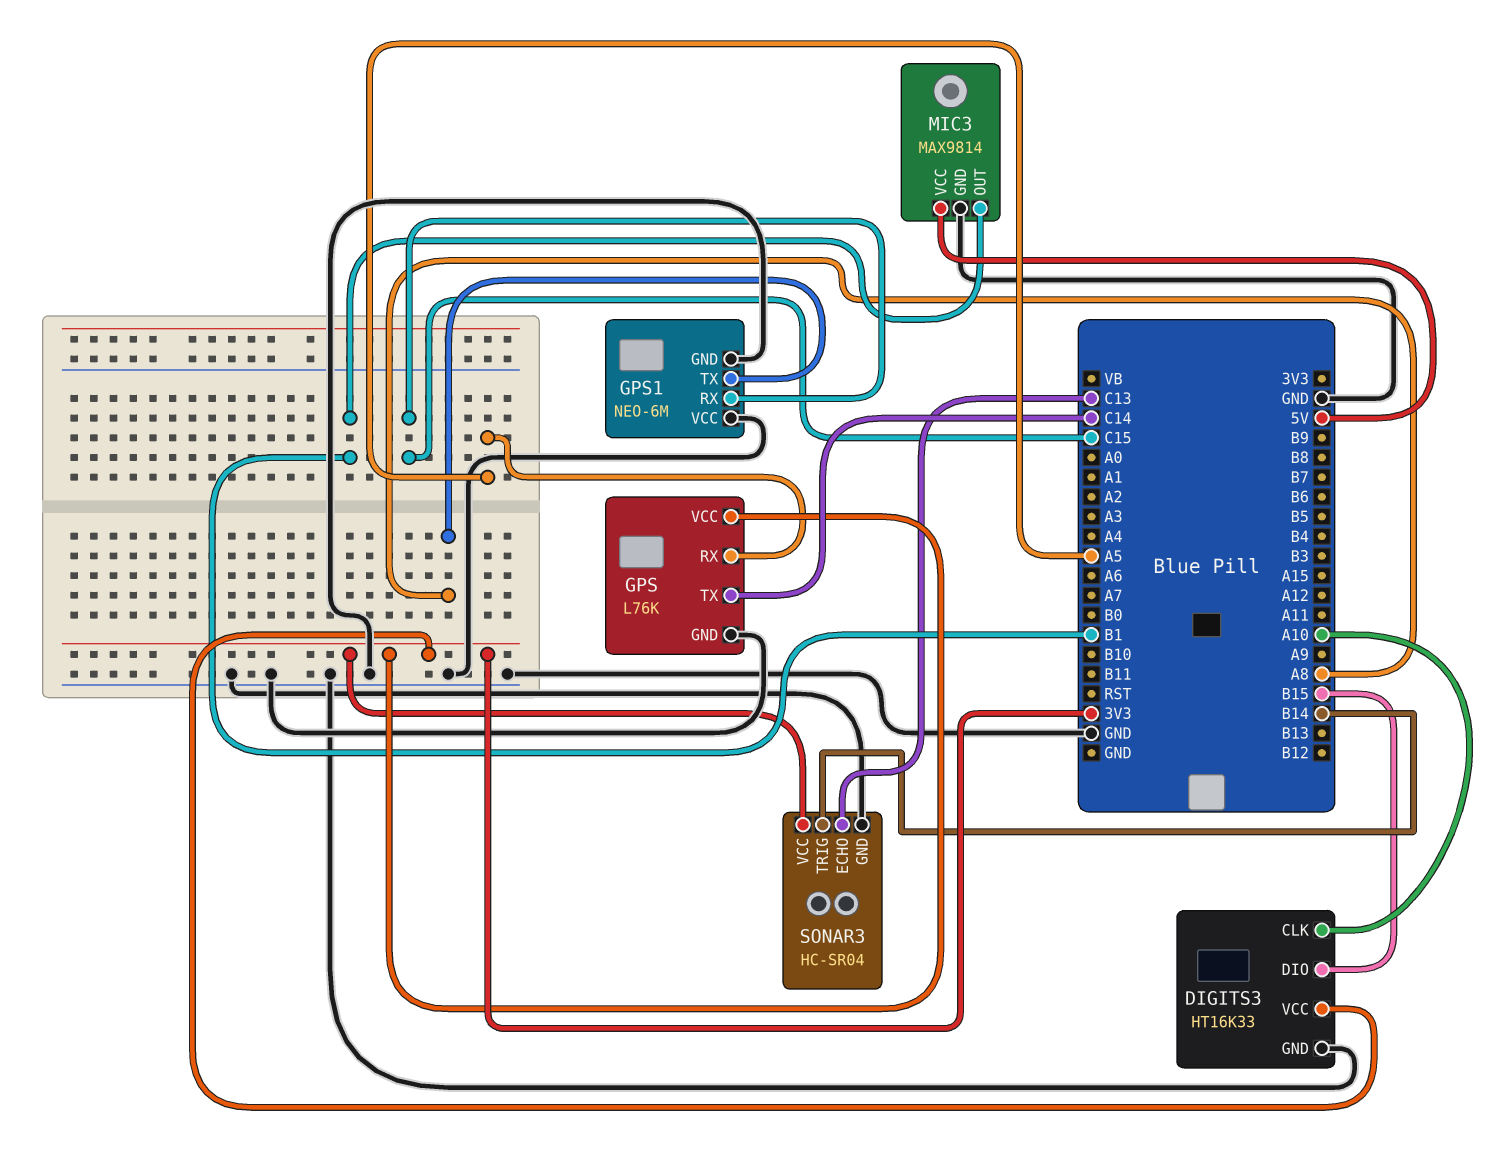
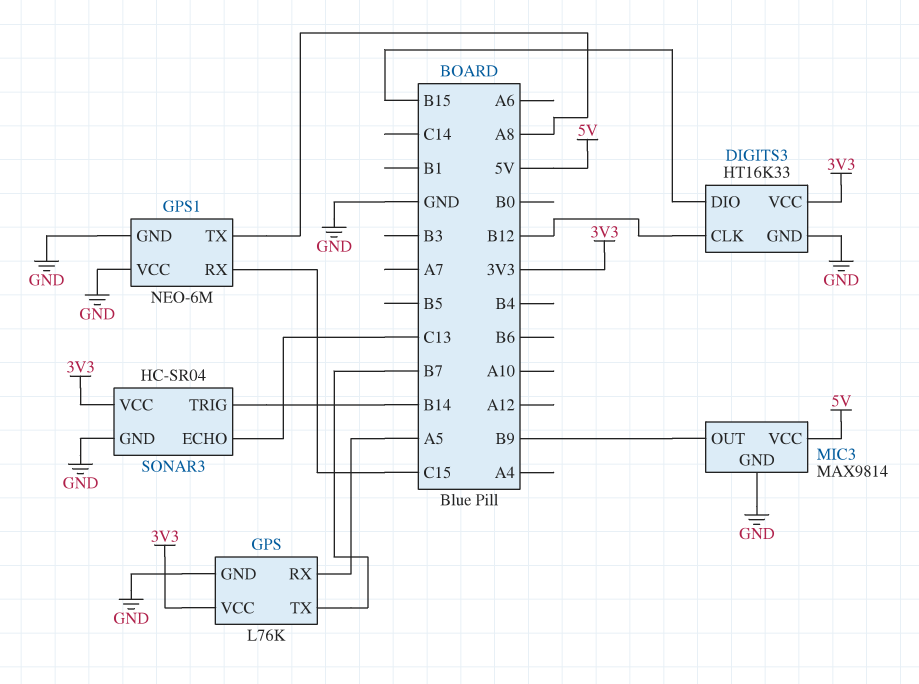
DIGITS3 pin CLK: A10 -> B12
GPS pin TX: C14 -> B7
MIC3 pin OUT: B1 -> B9

